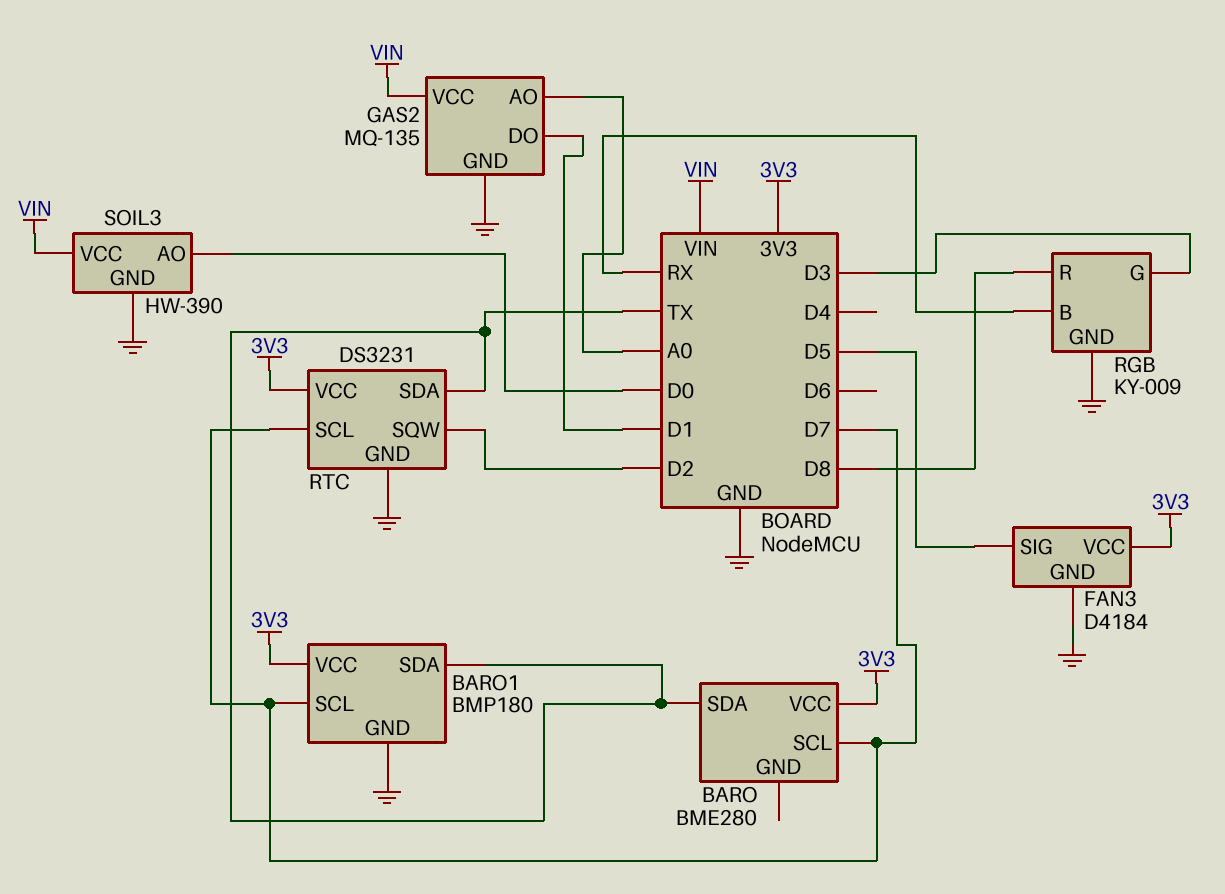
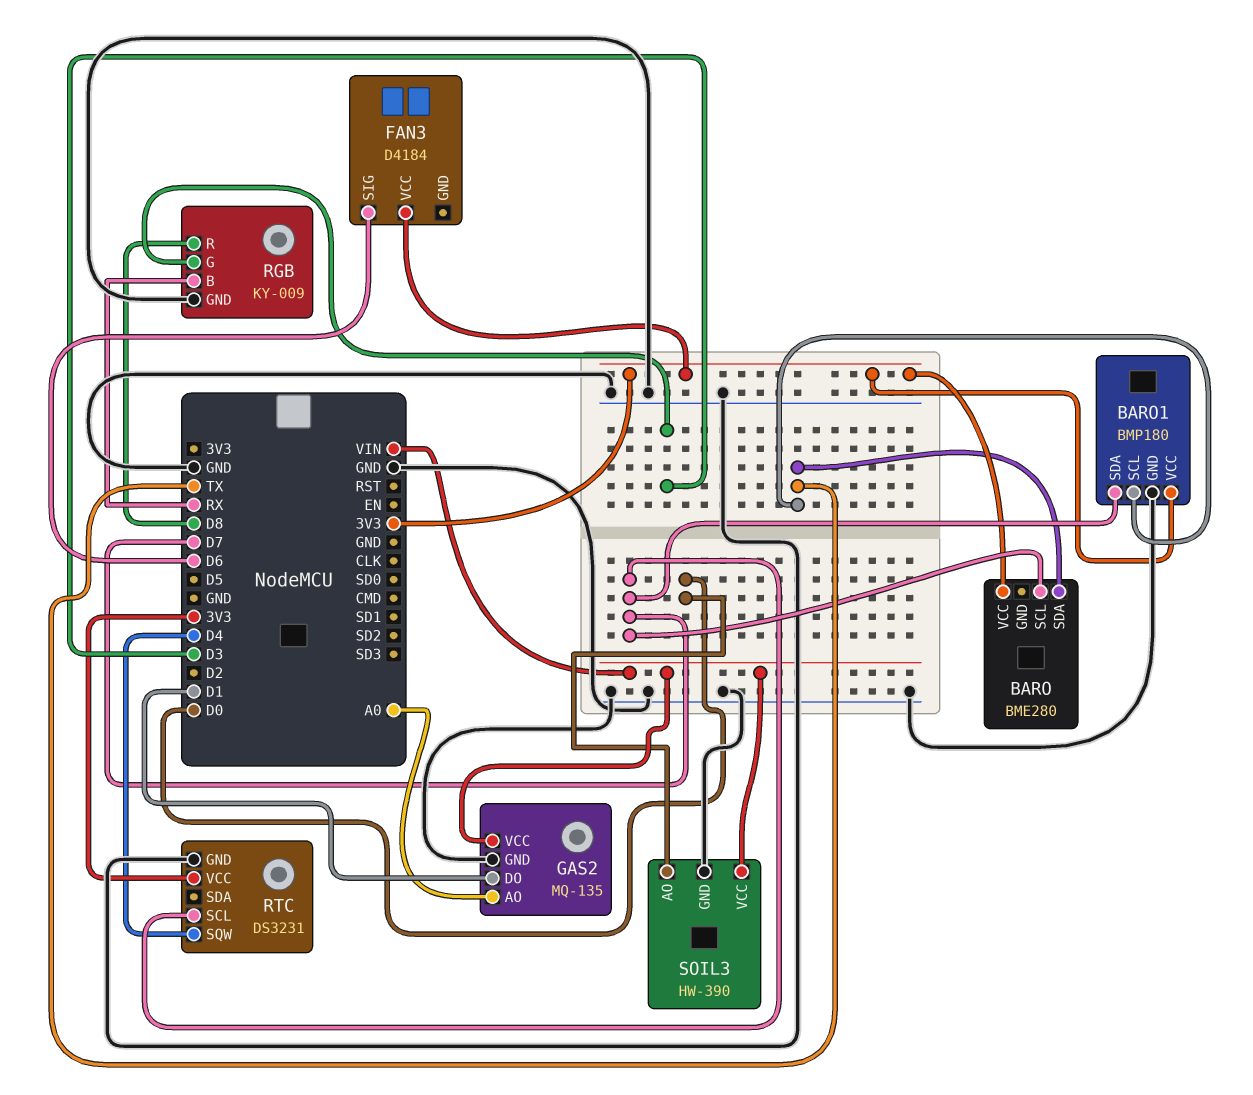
BARO1 pin SCL: D7 -> TX
BARO1 pin SDA: TX -> D7
FAN3 pin GND: GND -> none
FAN3 pin SIG: D5 -> D6
RTC pin SDA: TX -> none
RTC pin SQW: D2 -> D4

